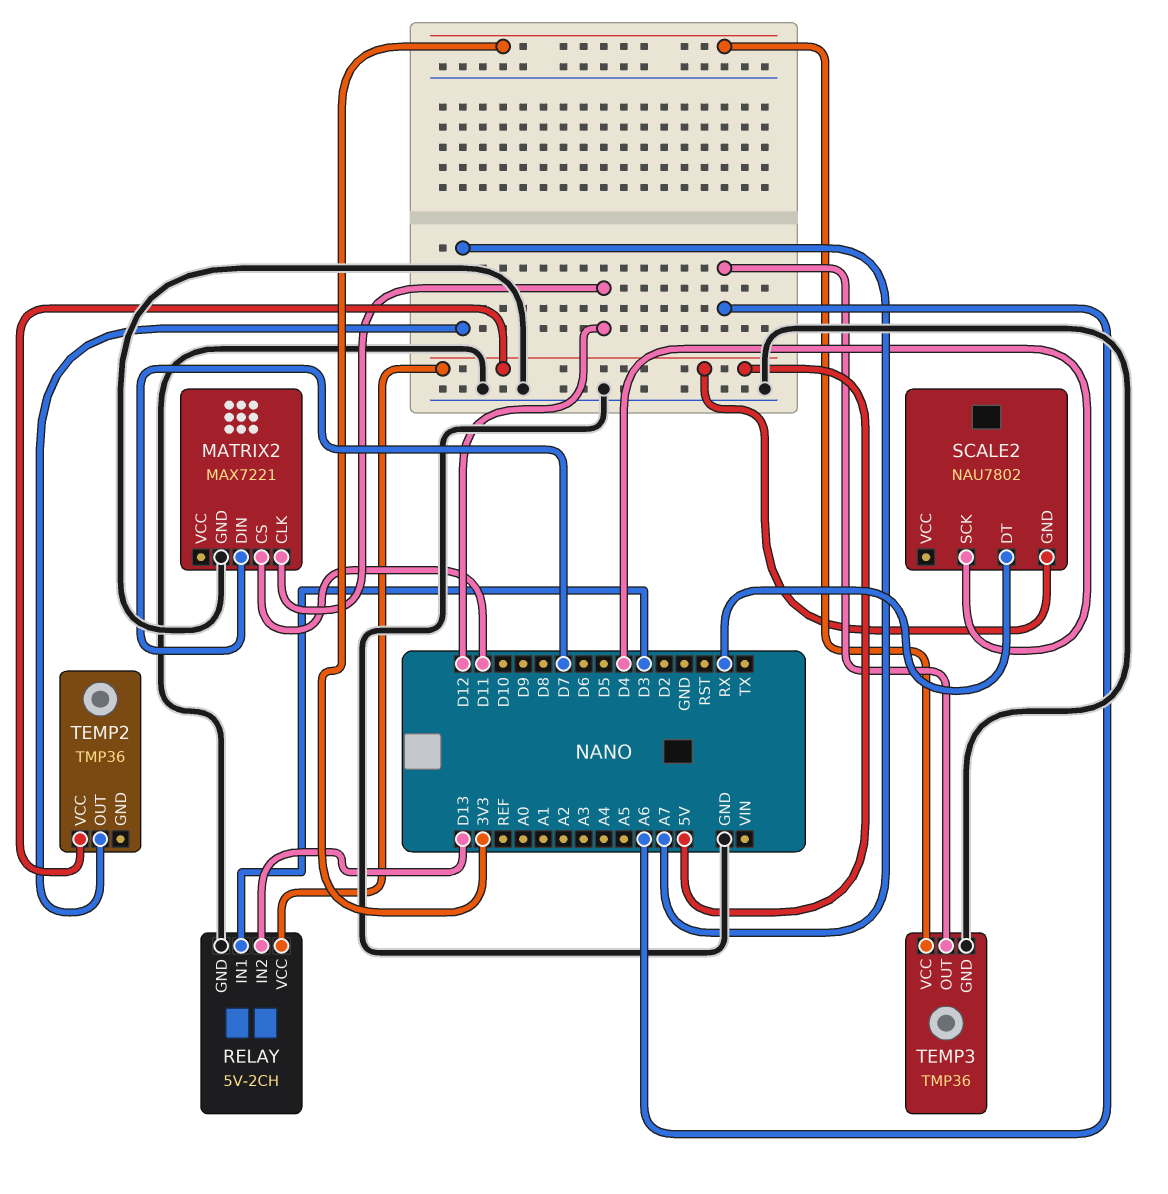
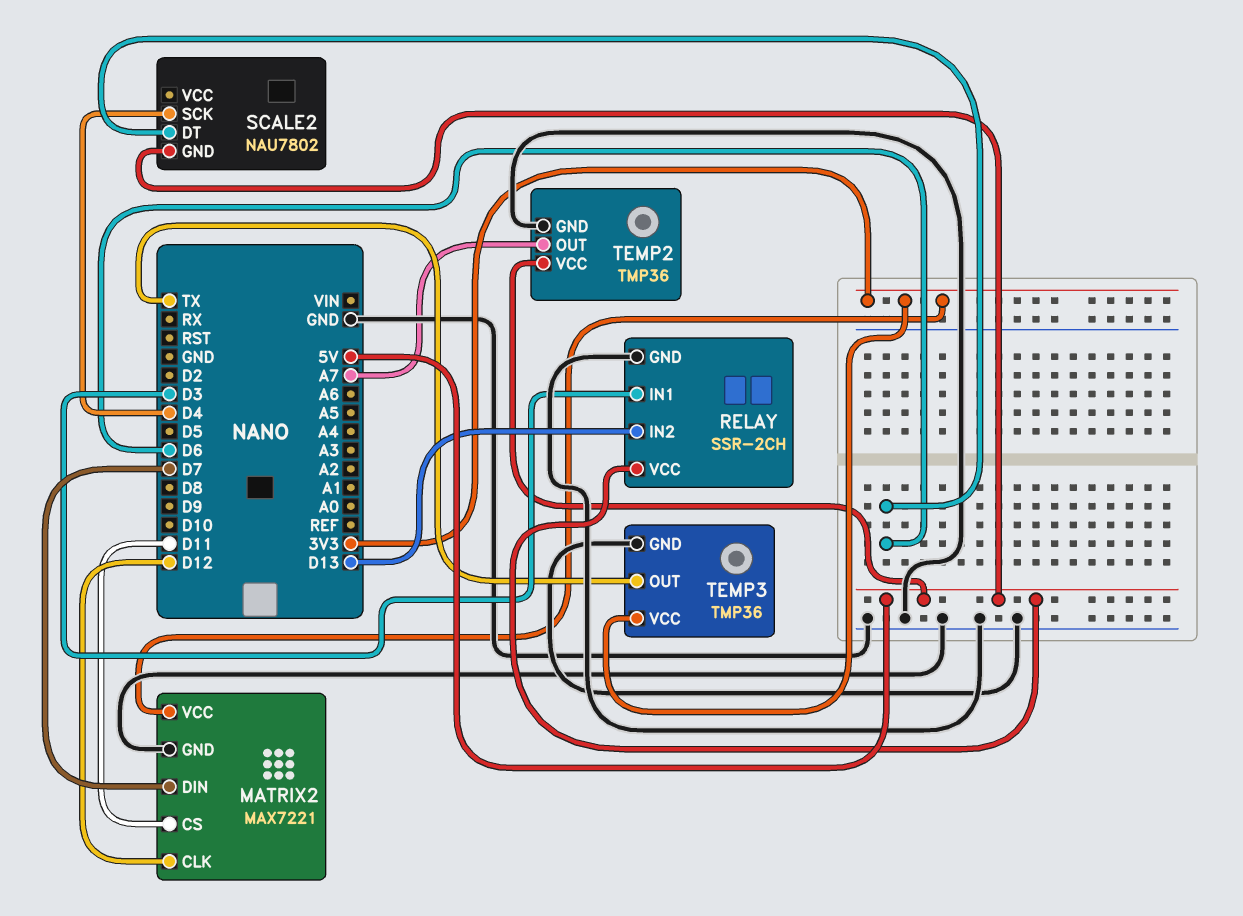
MATRIX2 pin VCC: none -> 3V3
RELAY: 5V-2CH -> SSR-2CH
SCALE2 pin DT: RX -> D6
TEMP2 pin GND: none -> GND
TEMP3 pin OUT: A6 -> TX

